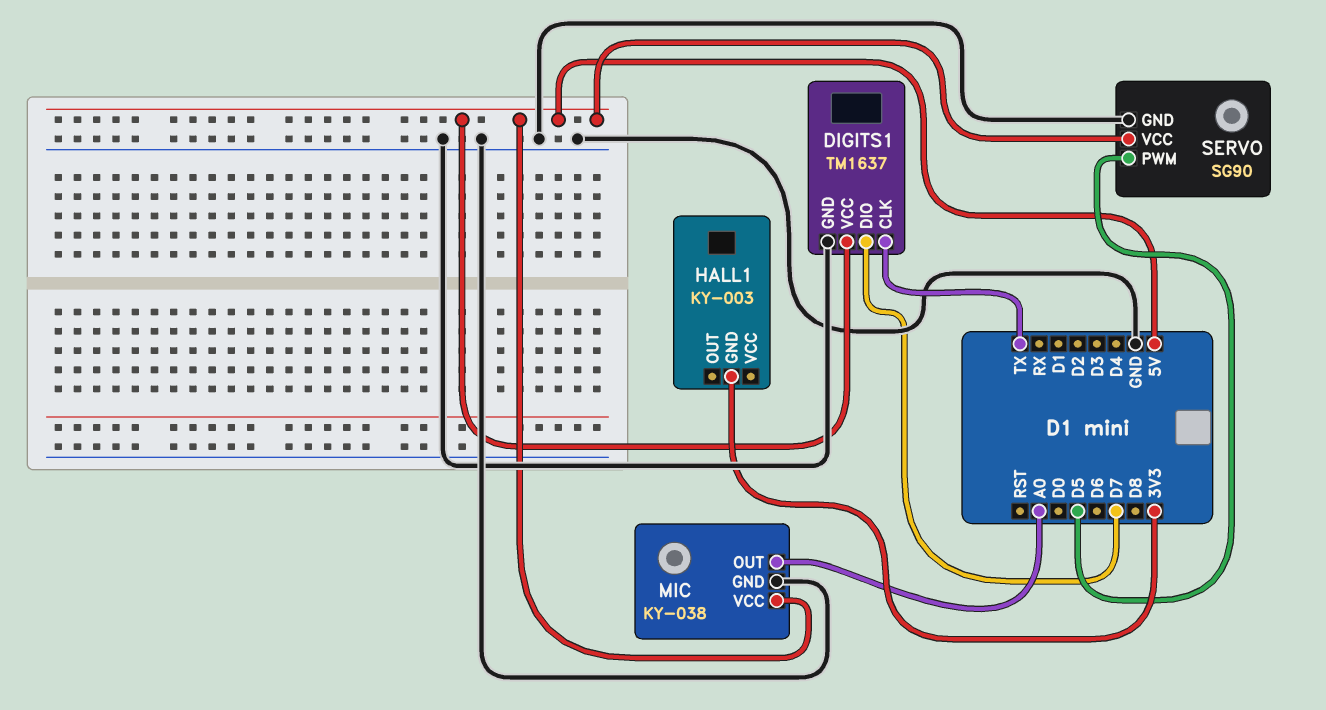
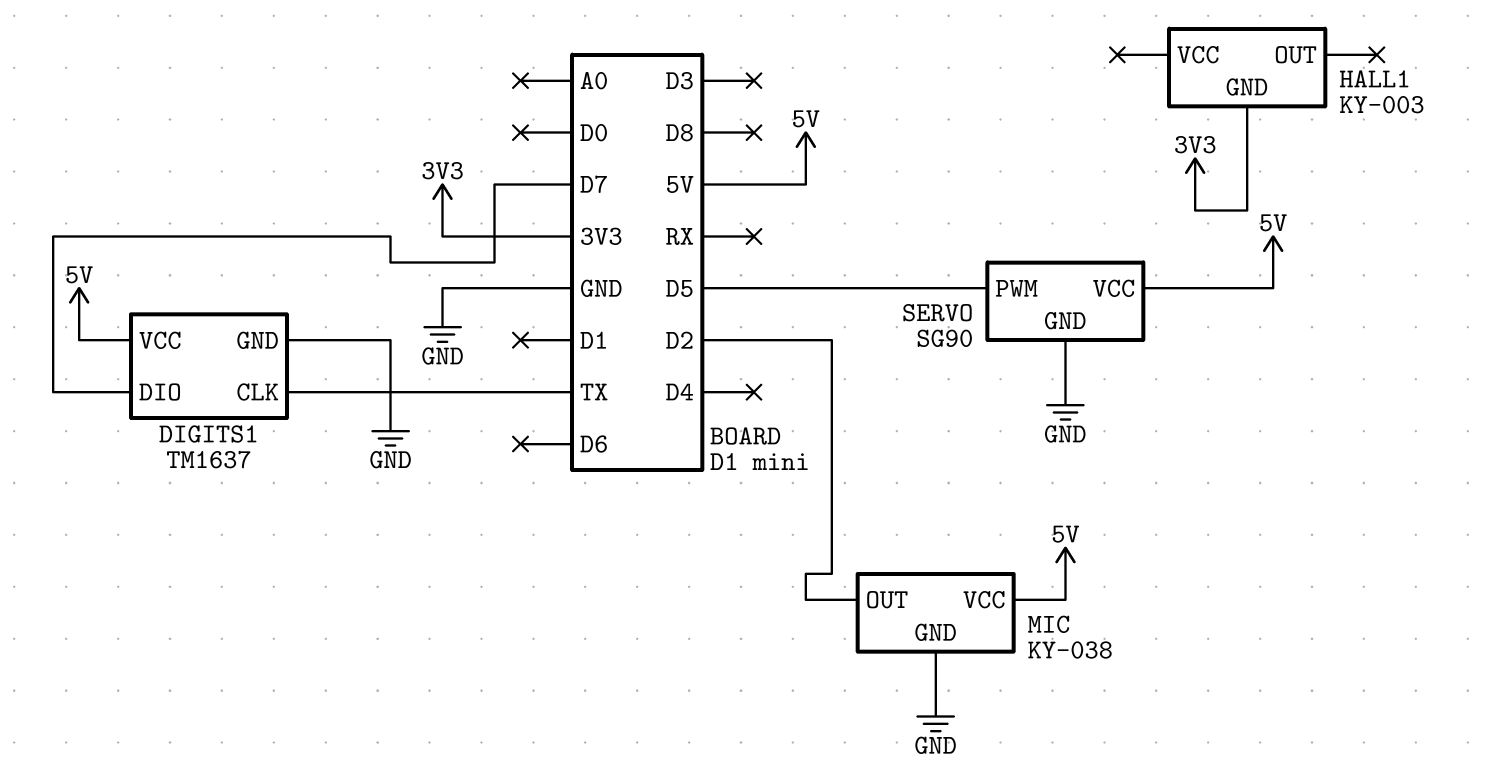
MIC pin OUT: A0 -> D2

